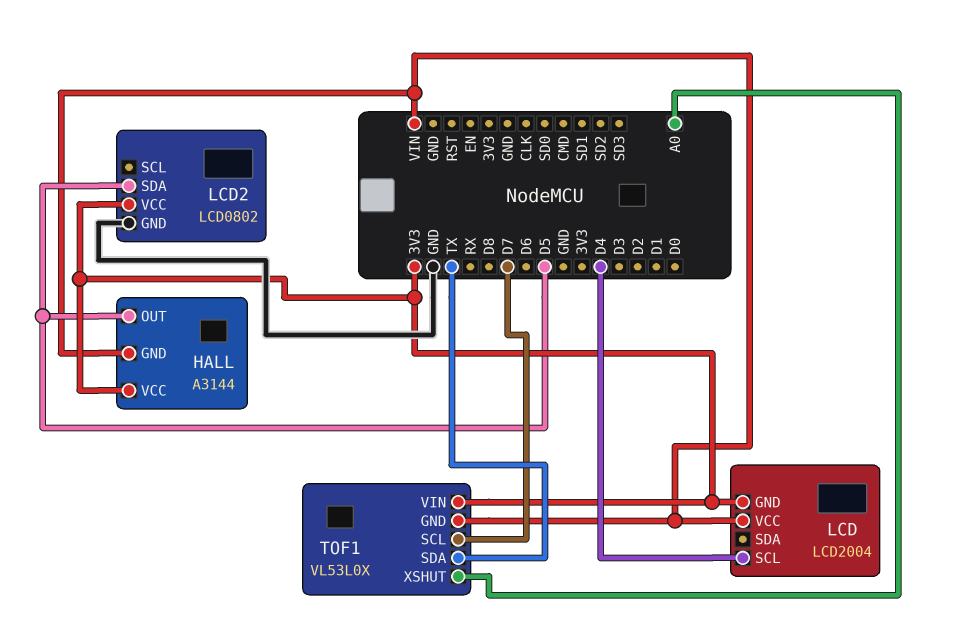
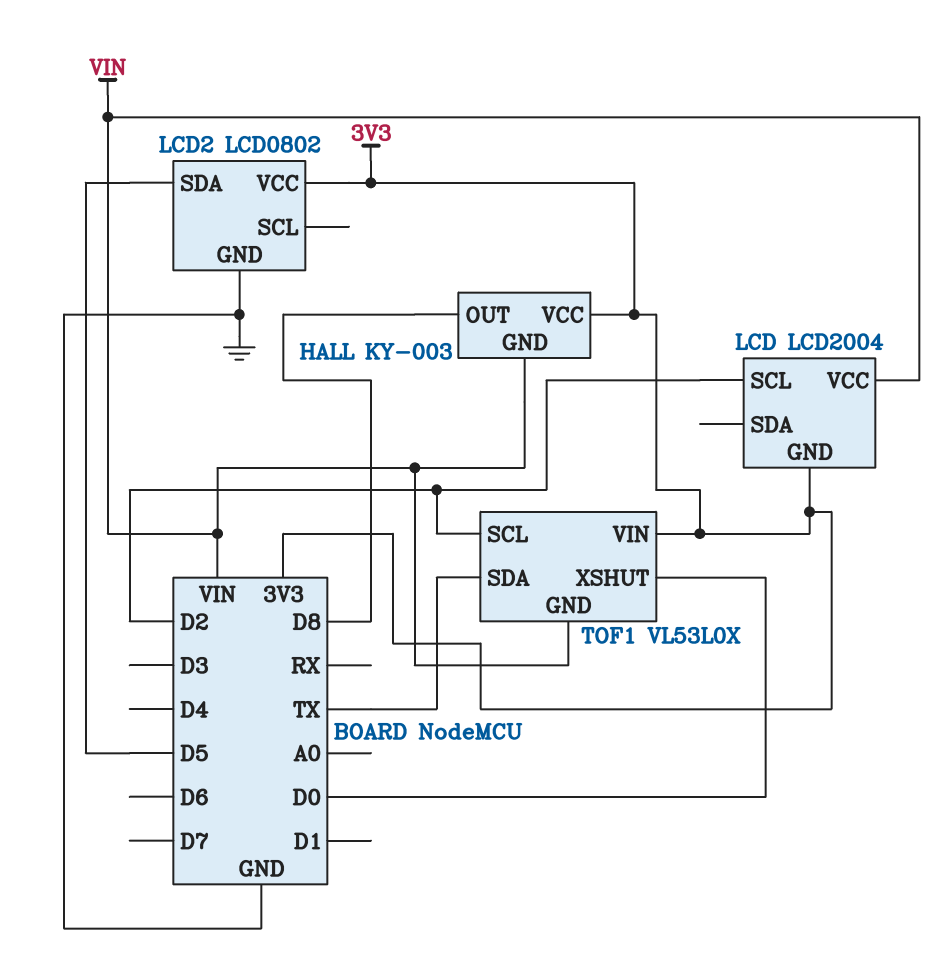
HALL: A3144 -> KY-003
HALL pin OUT: D5 -> D8
LCD pin SCL: D4 -> D2
TOF1 pin SCL: D7 -> D2
TOF1 pin XSHUT: A0 -> D0

